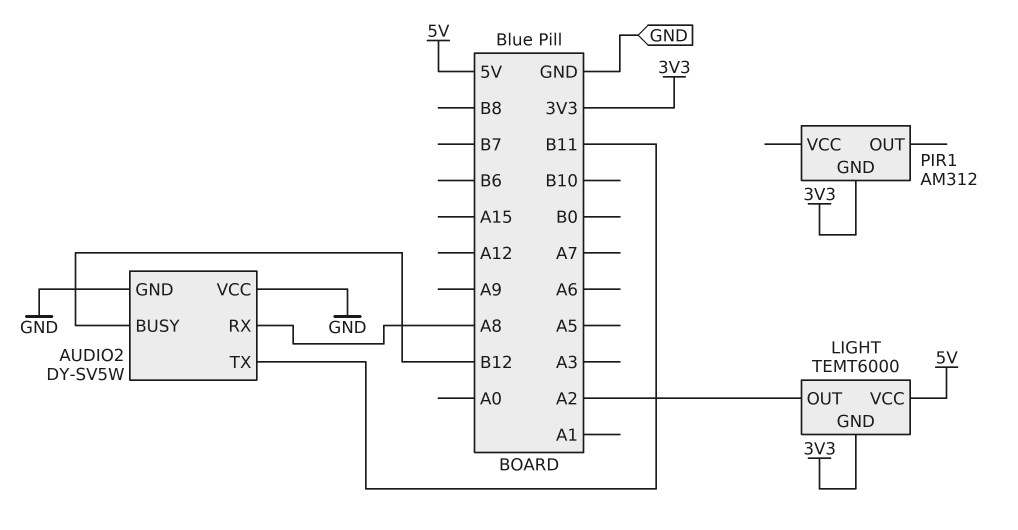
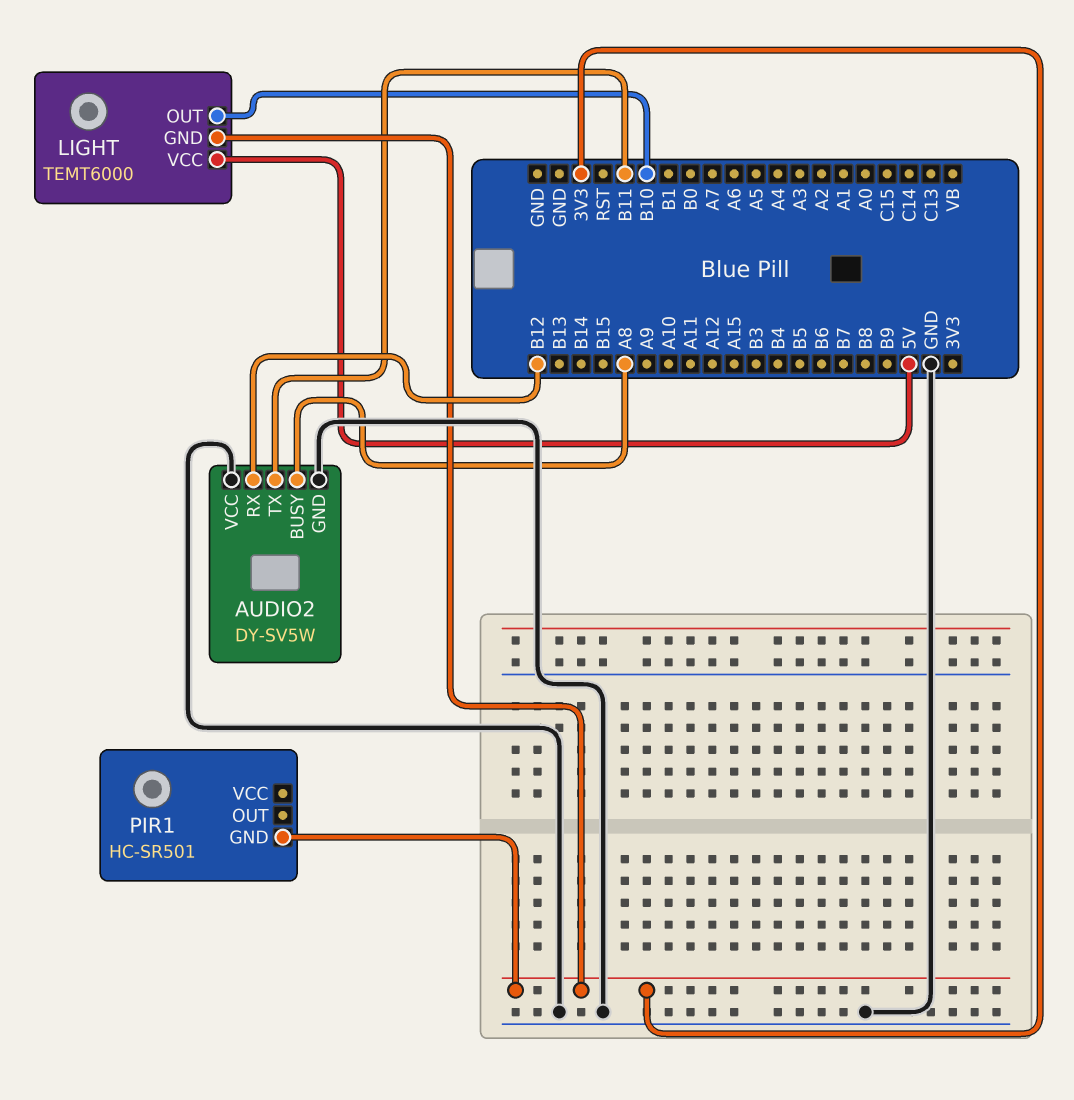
AUDIO2 pin BUSY: B12 -> A8
AUDIO2 pin RX: A8 -> B12
LIGHT pin OUT: A2 -> B10
PIR1: AM312 -> HC-SR501

